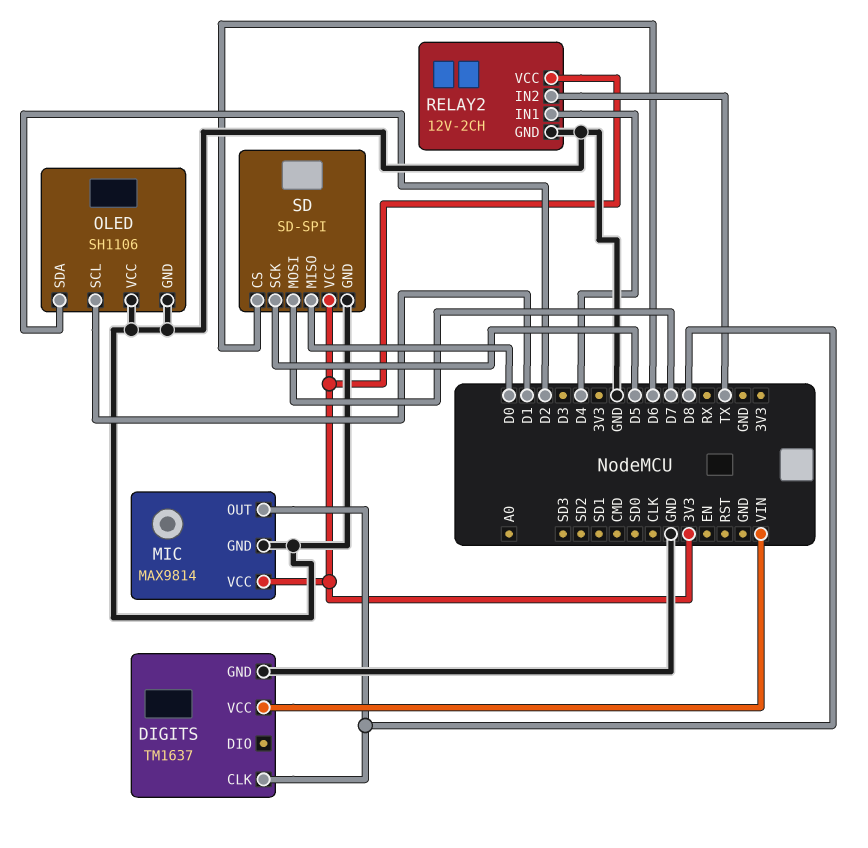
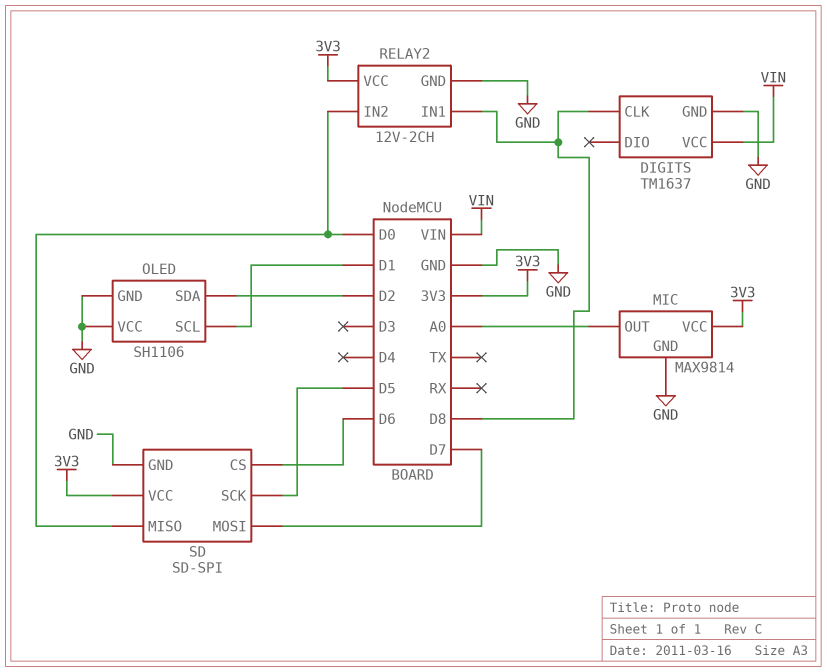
MIC pin OUT: D8 -> A0
RELAY2 pin IN1: D4 -> D8
RELAY2 pin IN2: TX -> D0

